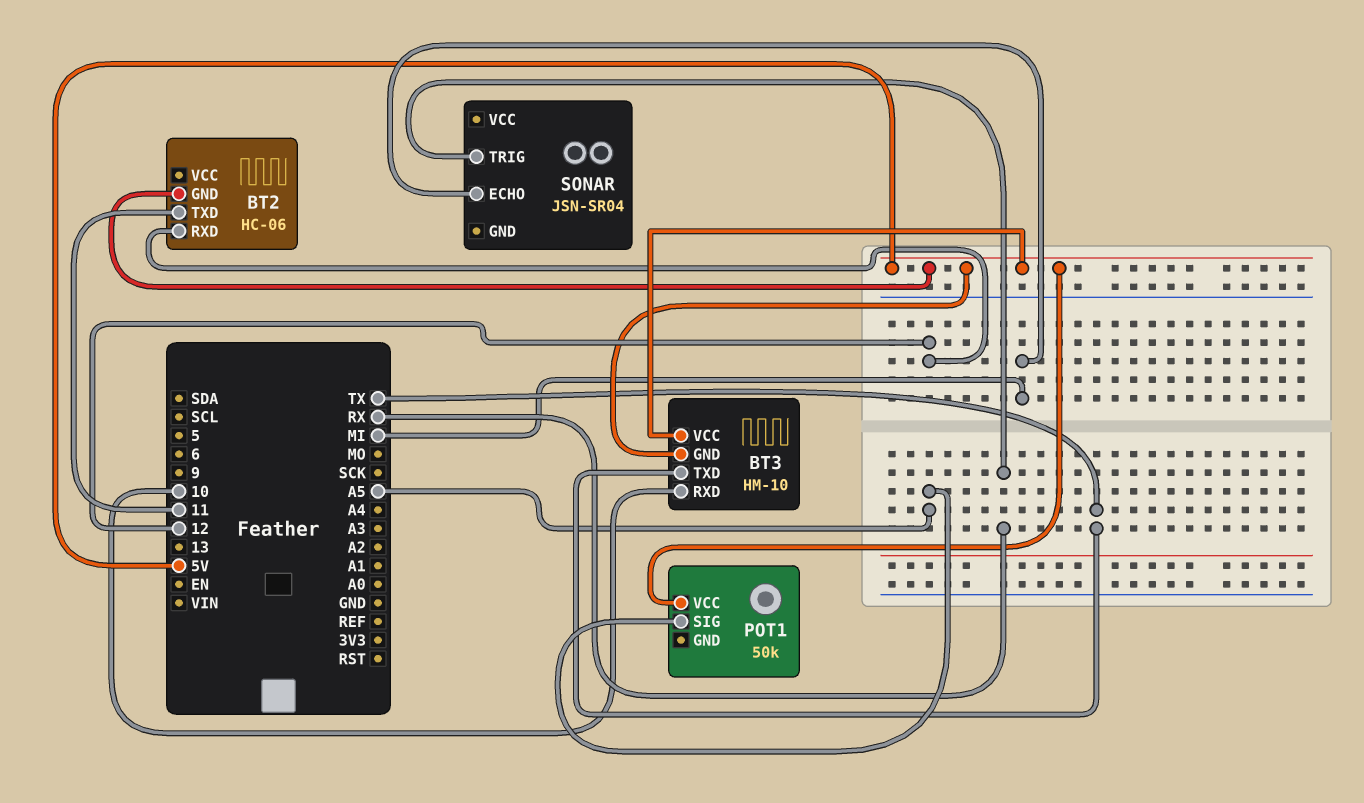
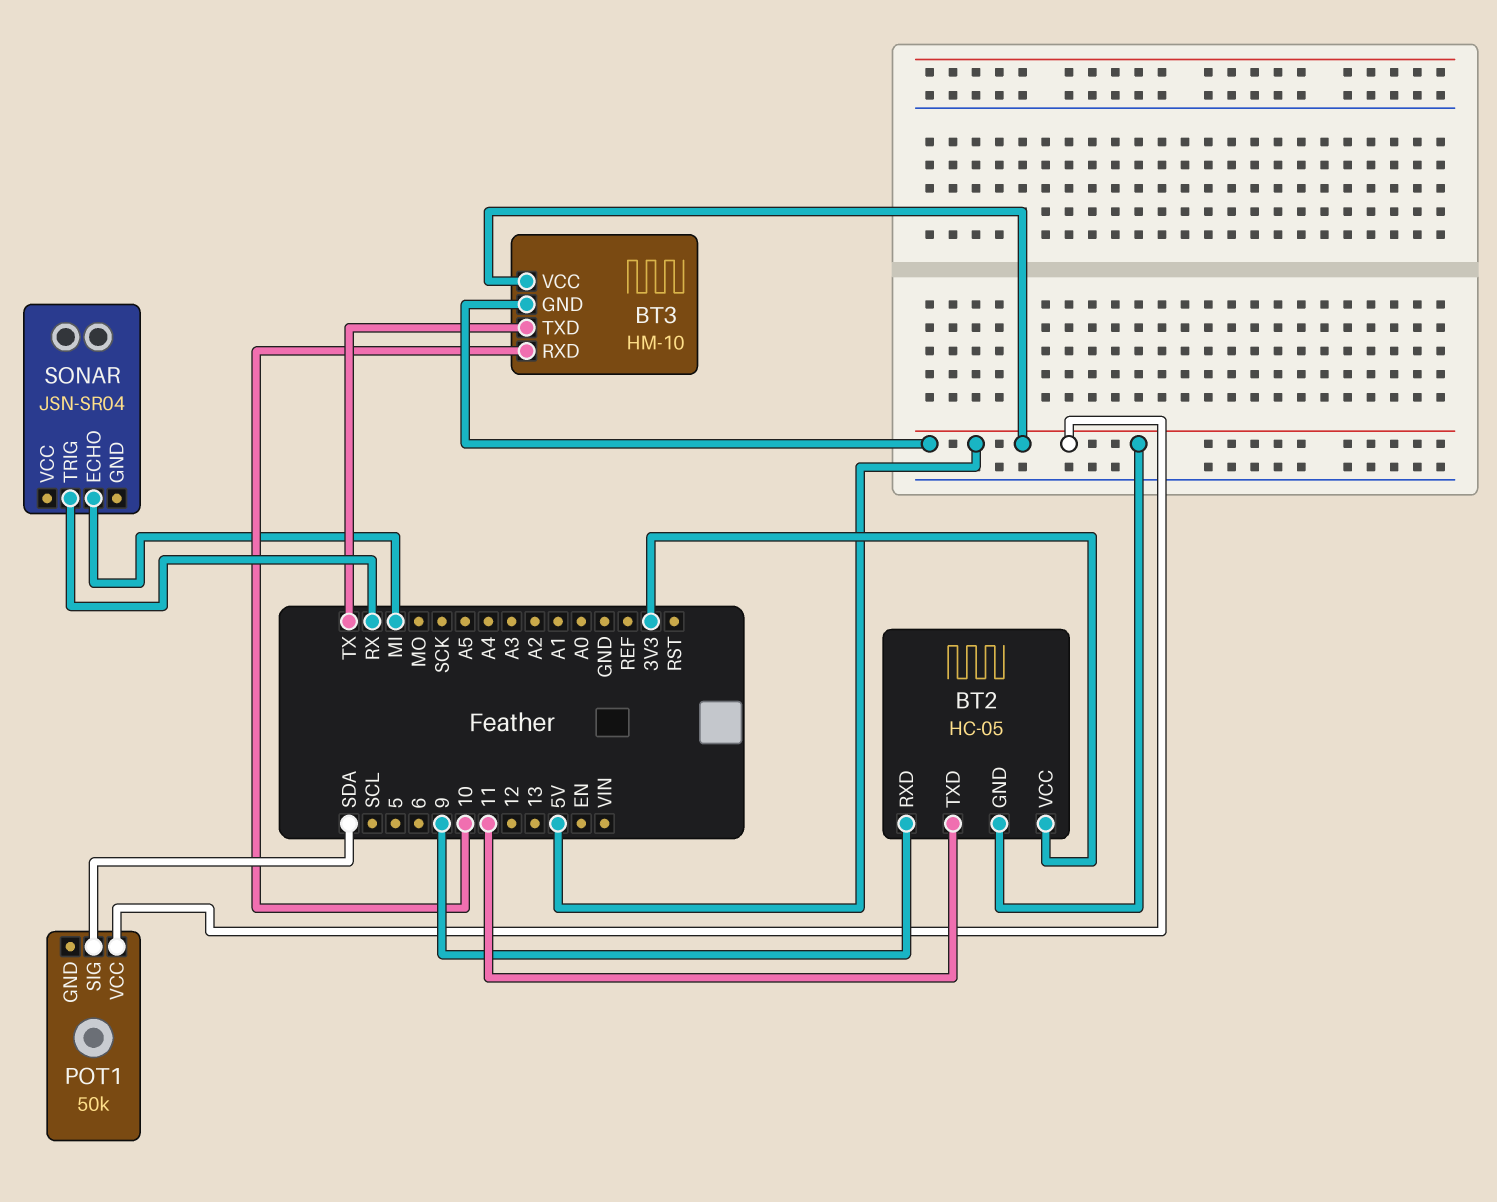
BT2: HC-06 -> HC-05
BT2 pin RXD: 12 -> 9
BT2 pin VCC: none -> 3V3
POT1 pin SIG: A5 -> SDA

